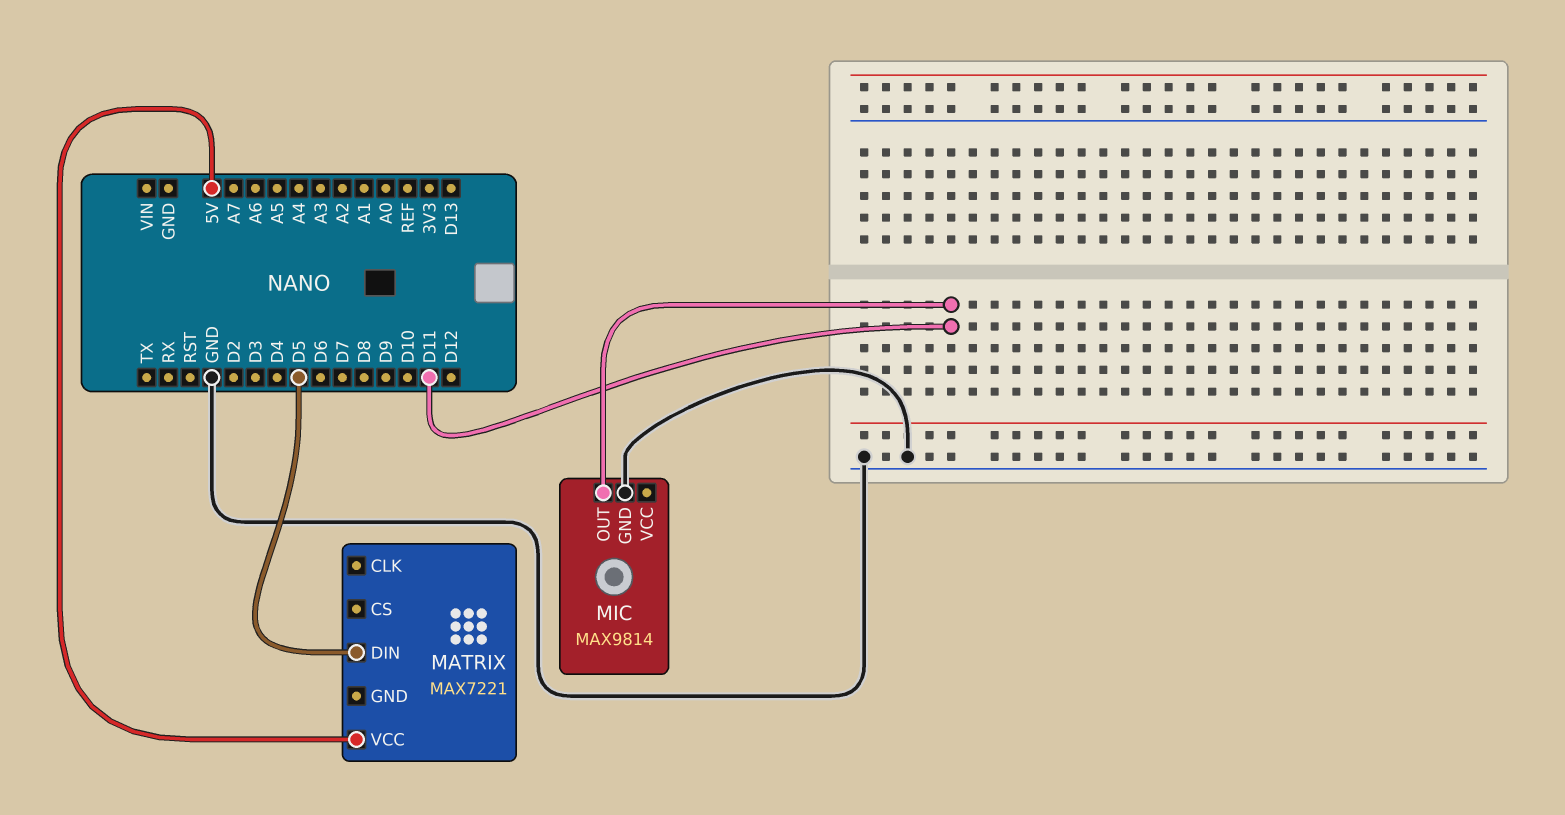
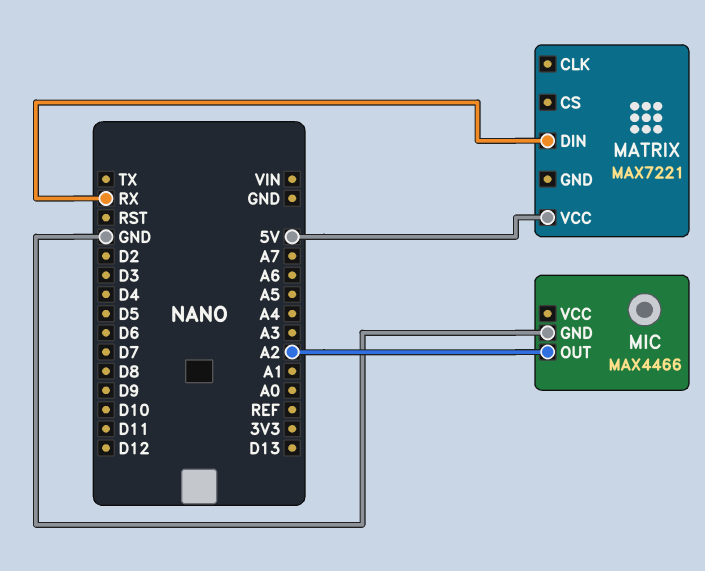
MATRIX pin DIN: D5 -> RX
MIC: MAX9814 -> MAX4466
MIC pin OUT: D11 -> A2

